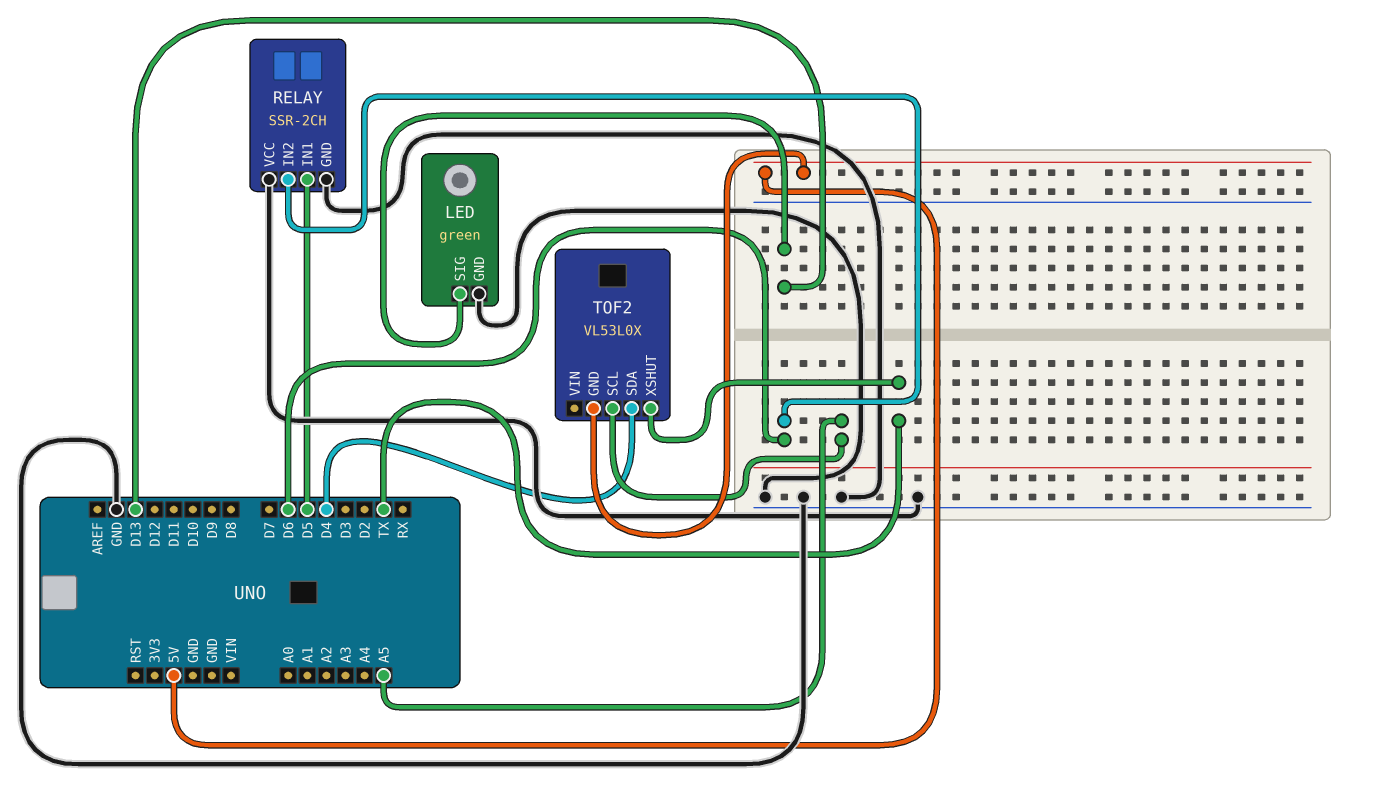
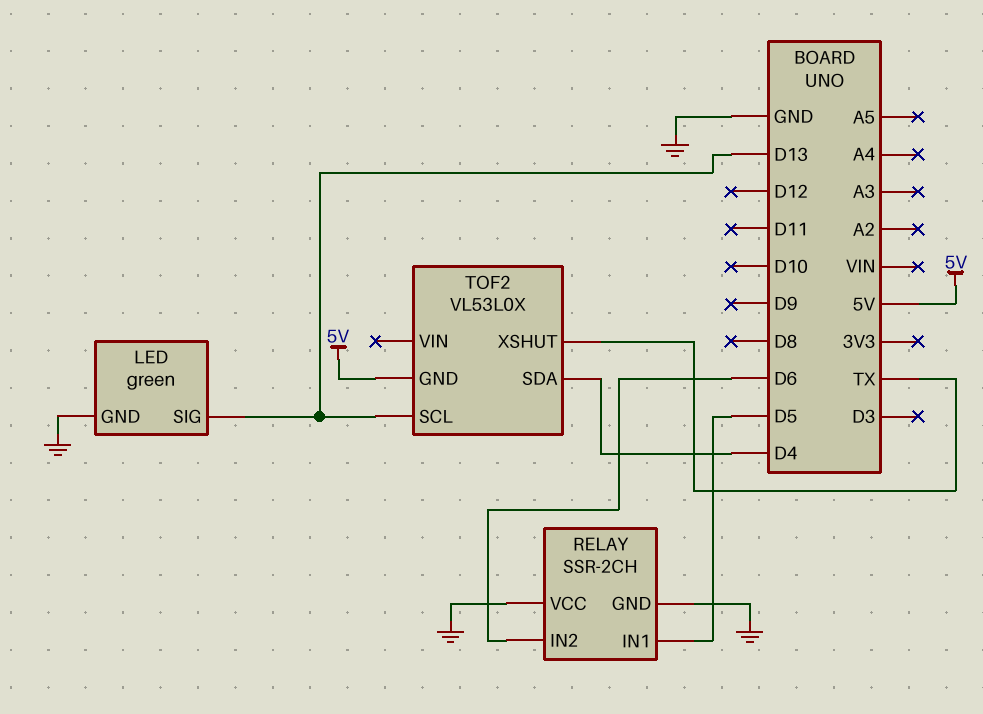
TOF2 pin SCL: A5 -> D13

